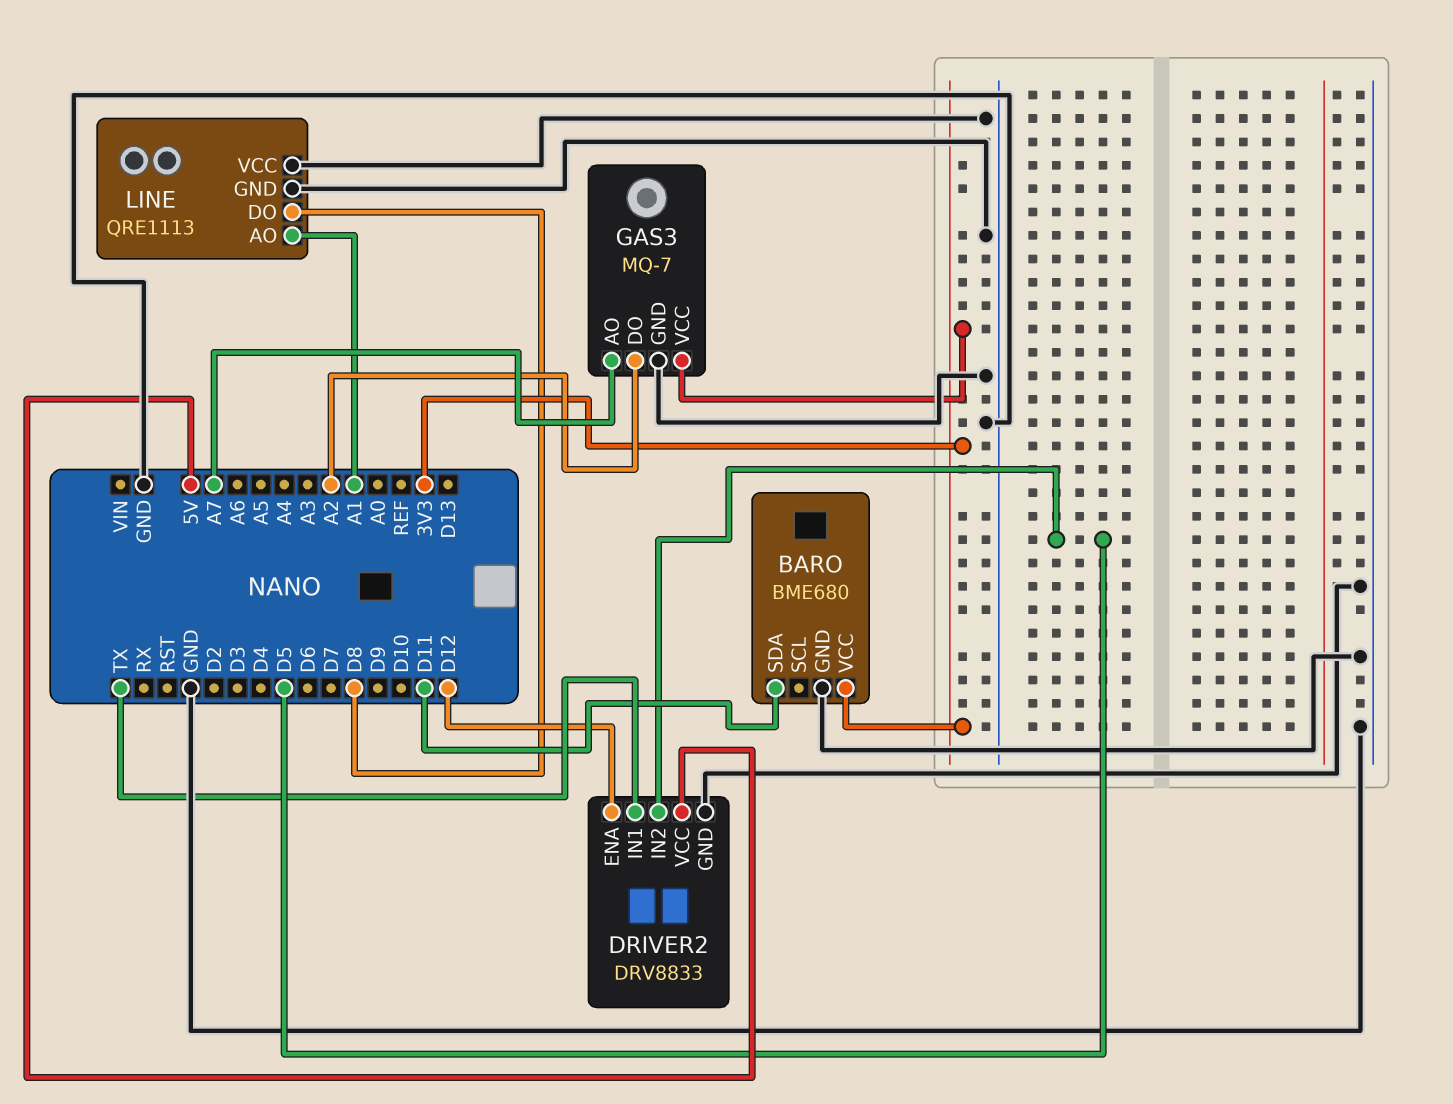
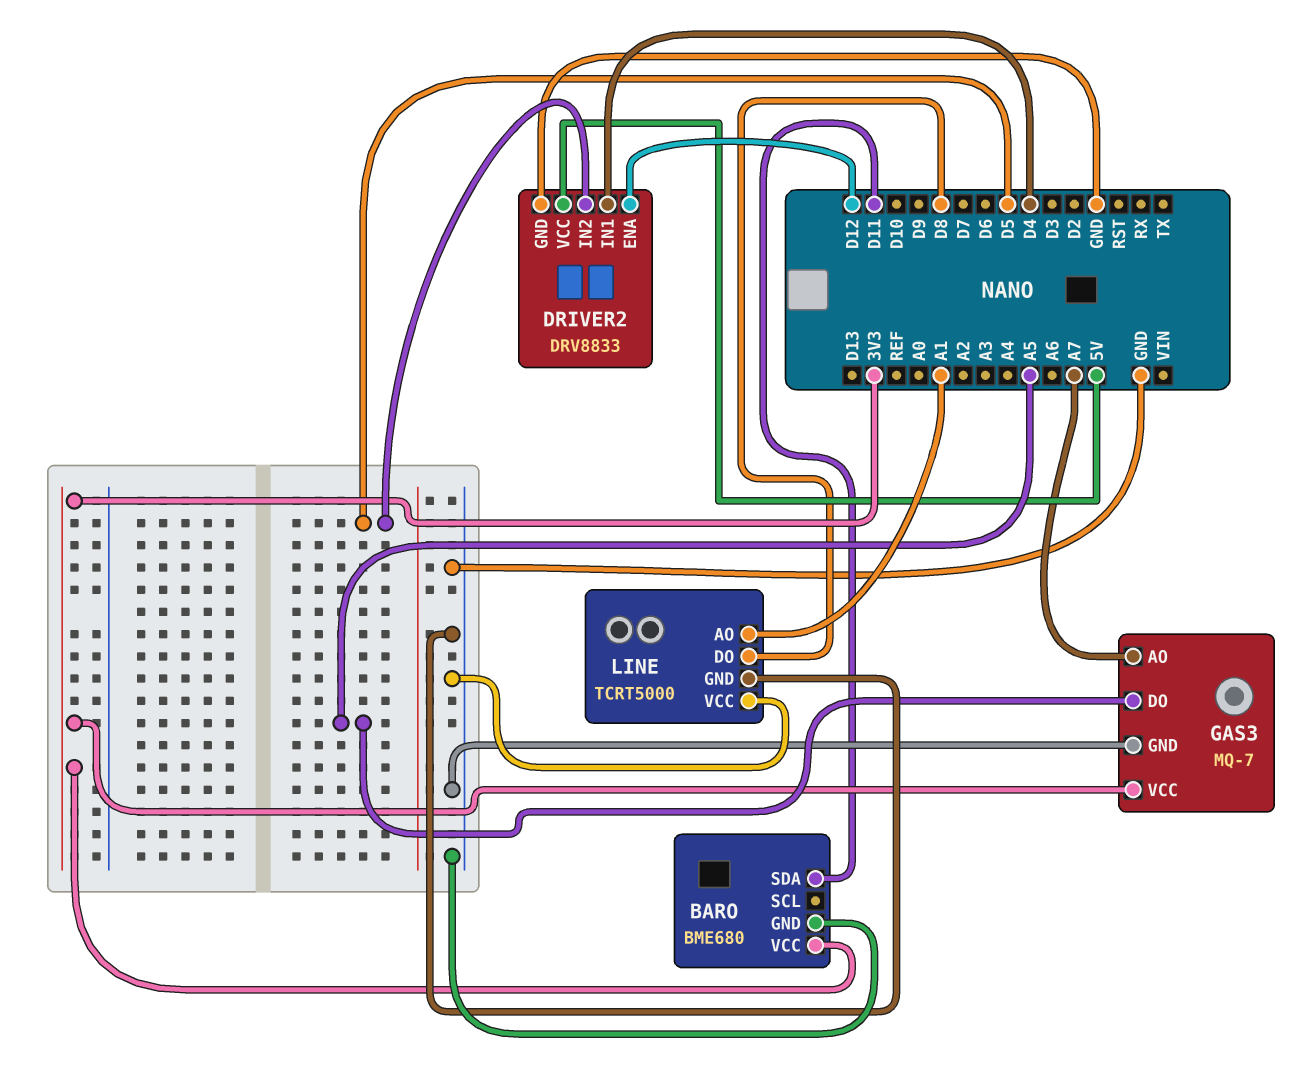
DRIVER2 pin IN1: TX -> D4
GAS3 pin DO: A2 -> A5
LINE: QRE1113 -> TCRT5000

